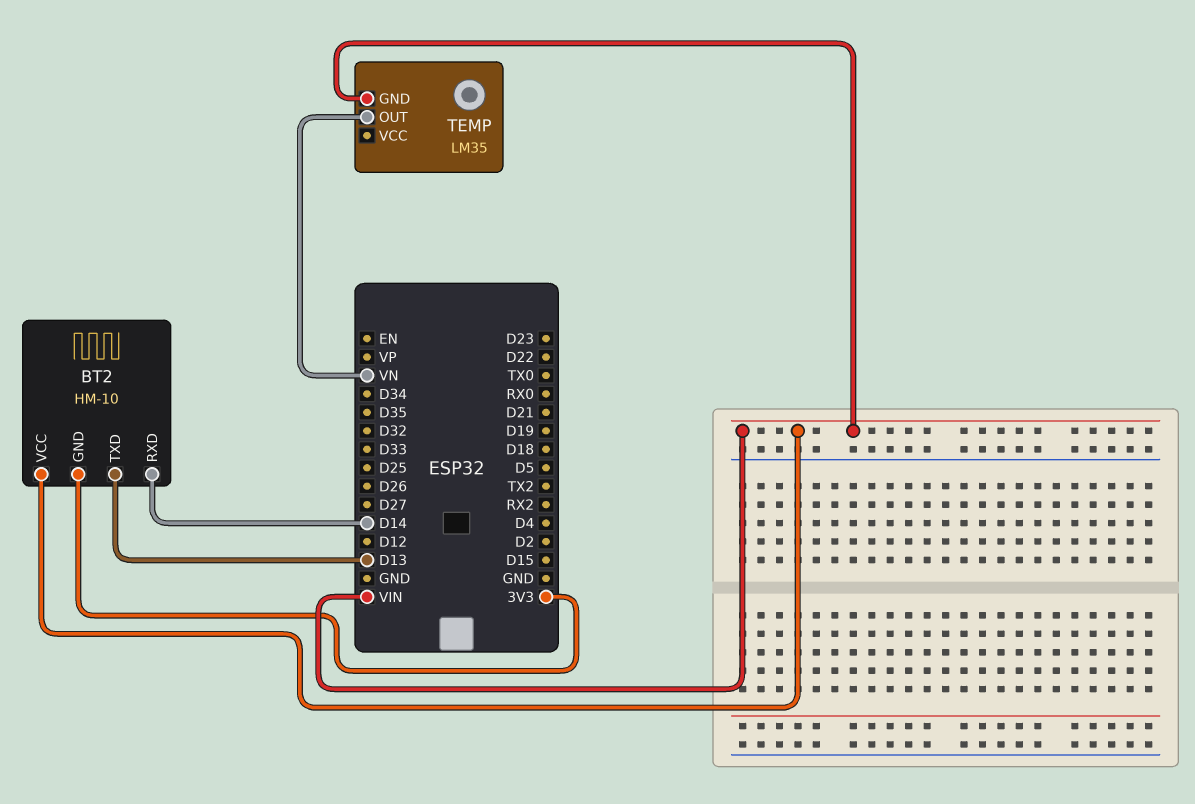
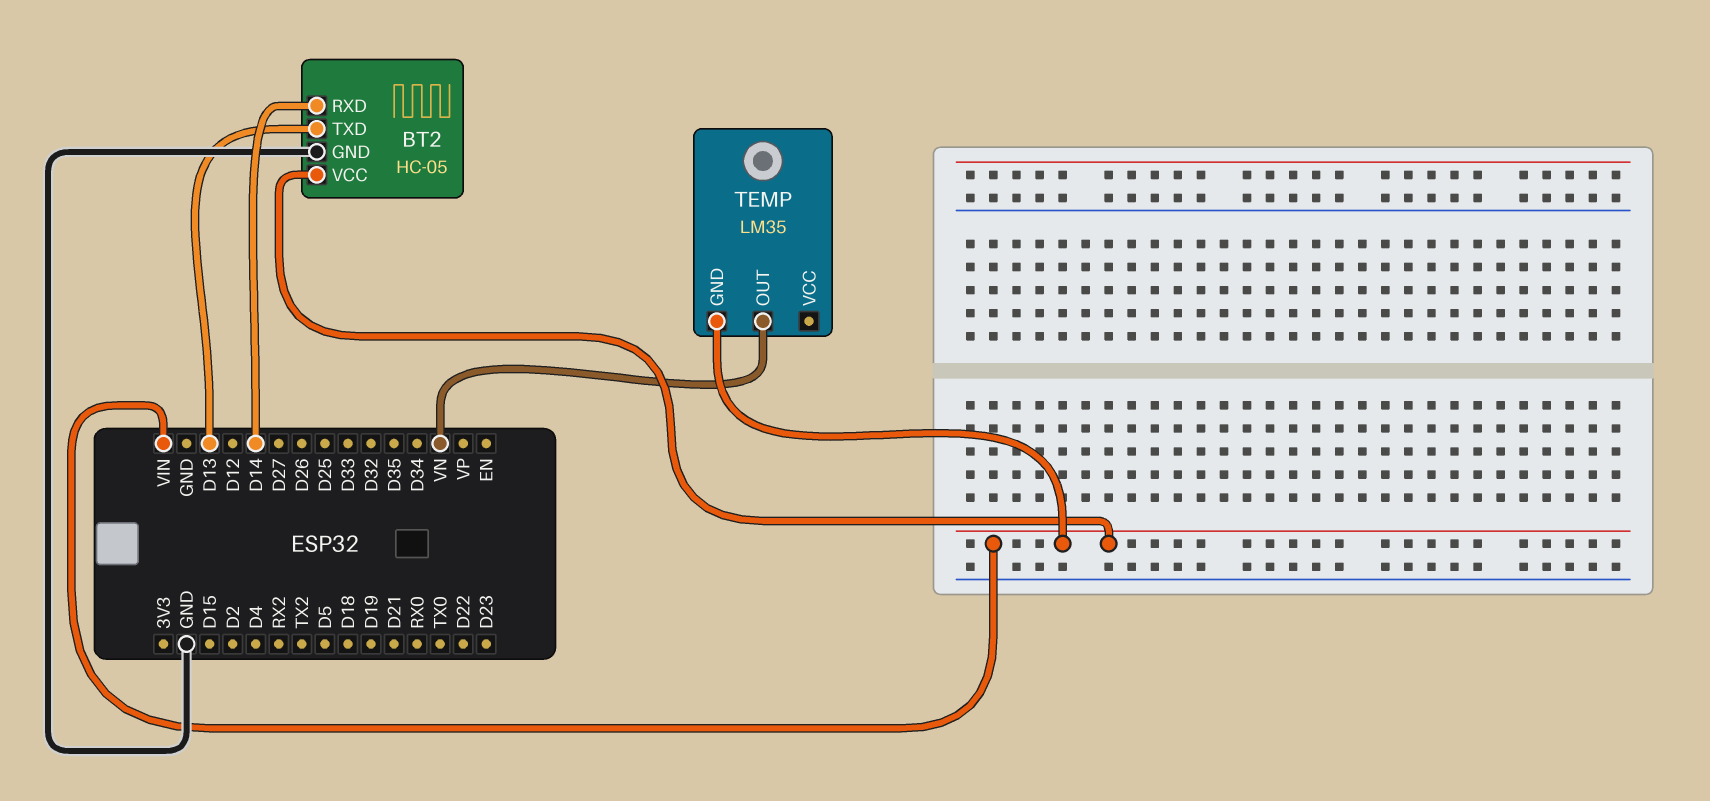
BT2: HM-10 -> HC-05
BT2 pin GND: 3V3 -> GND

